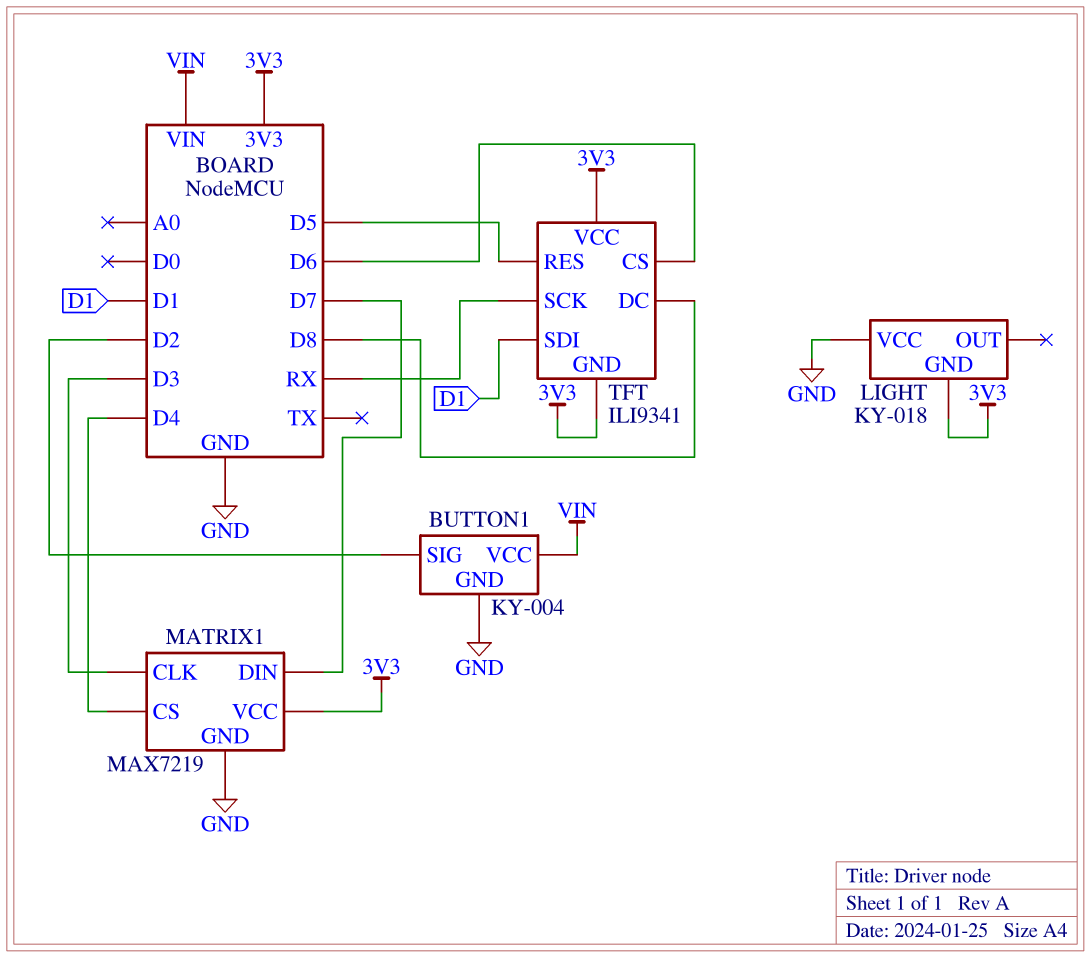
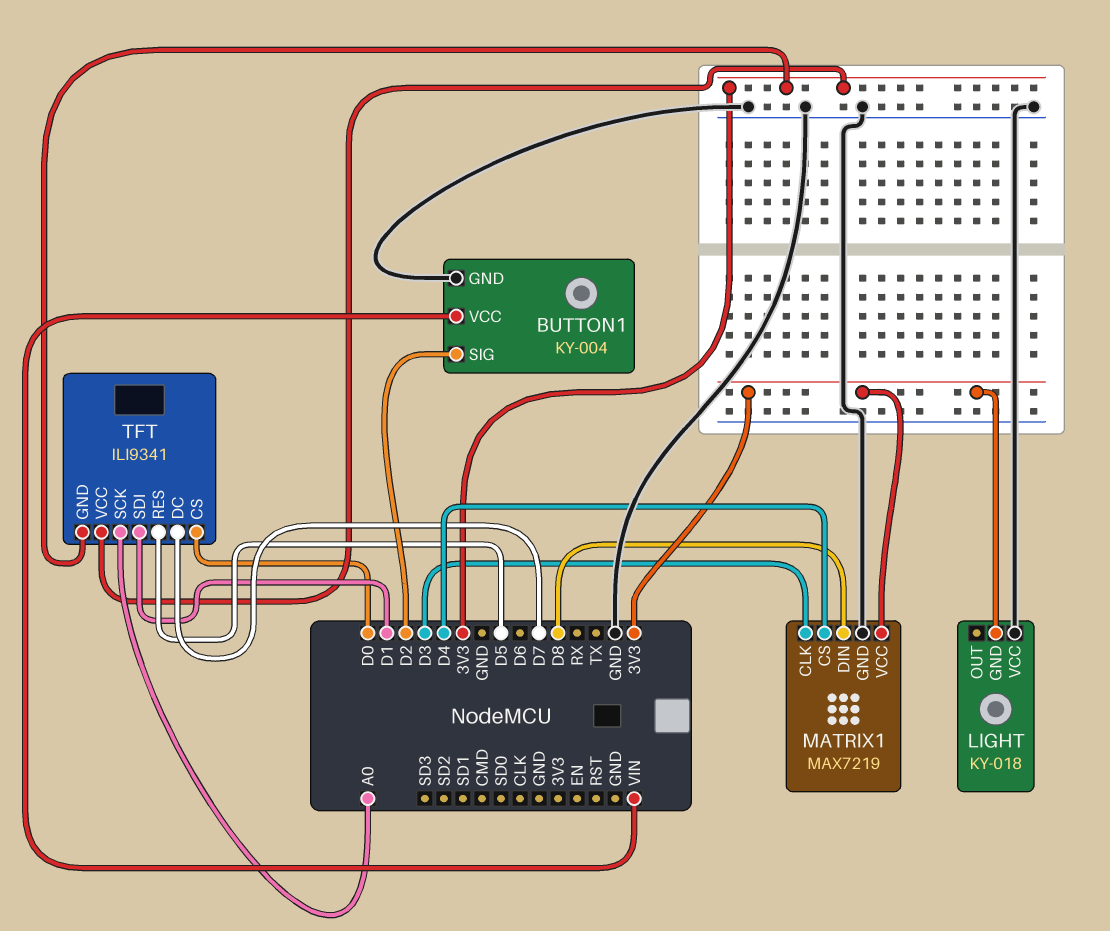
MATRIX1 pin DIN: D7 -> D8
TFT pin CS: D6 -> D0
TFT pin DC: D8 -> D7
TFT pin SCK: RX -> A0

